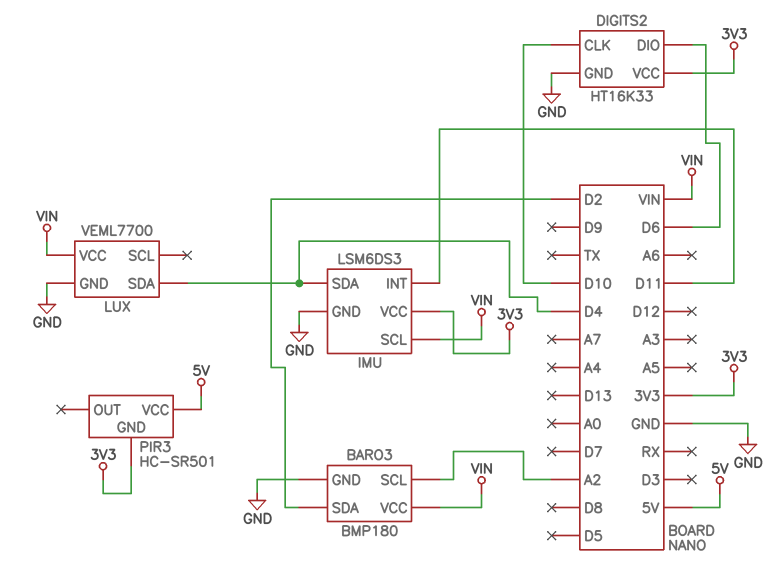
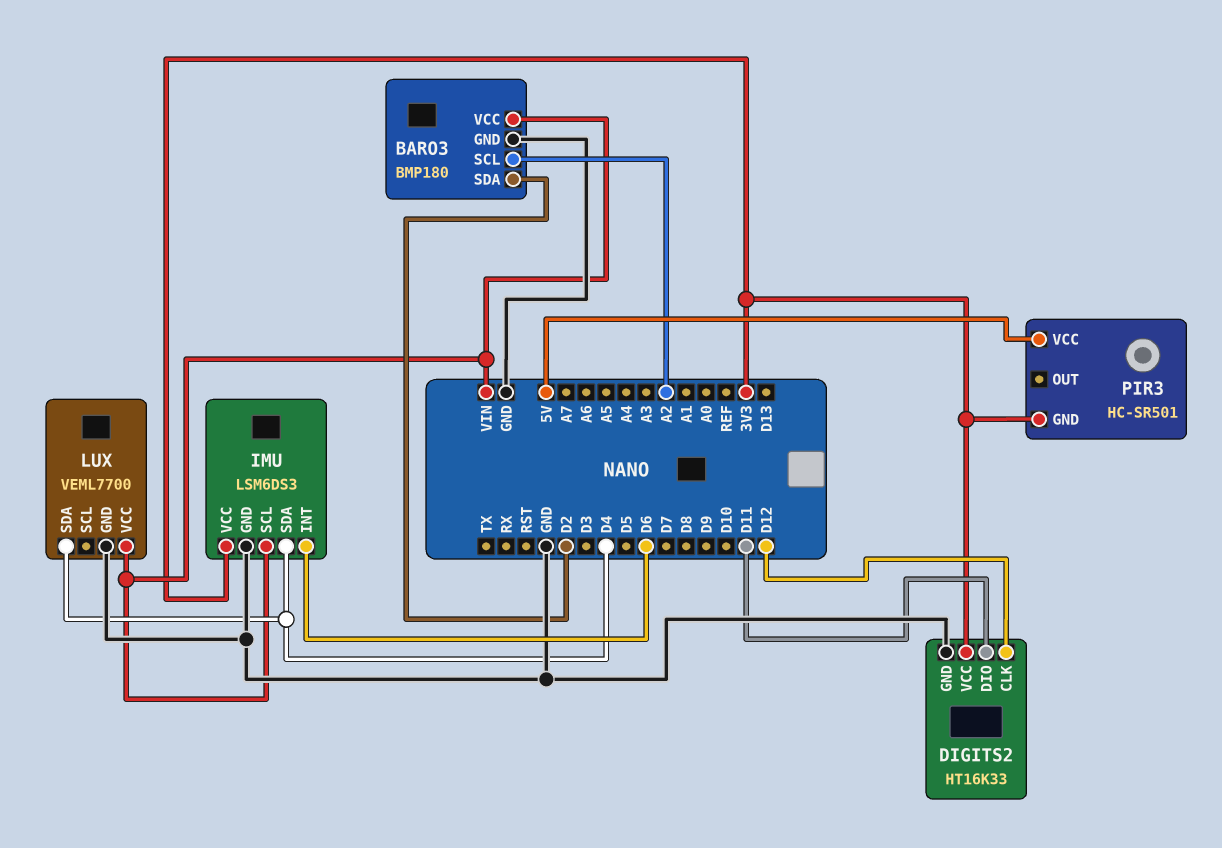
DIGITS2 pin CLK: D10 -> D12
DIGITS2 pin DIO: D6 -> D11
IMU pin INT: D11 -> D6

